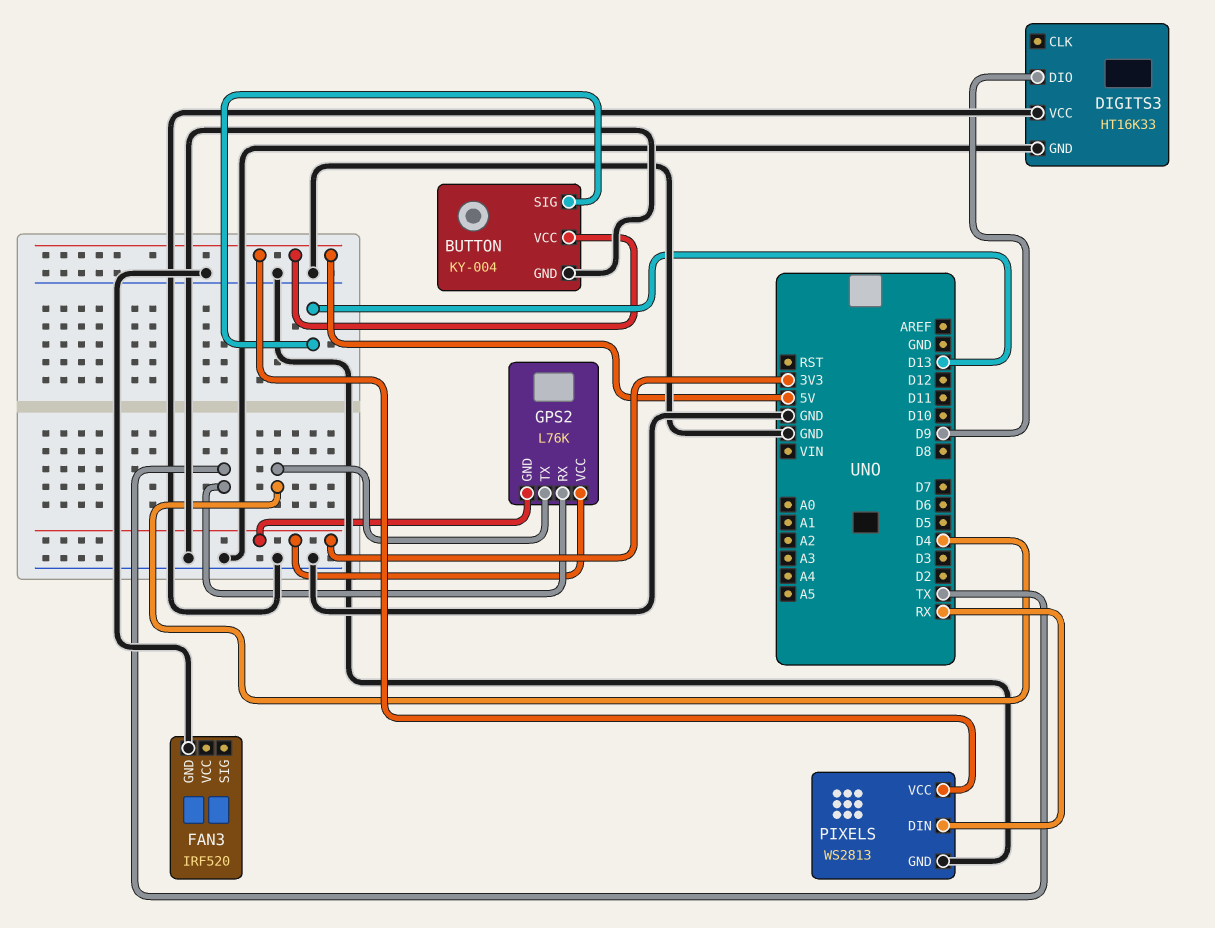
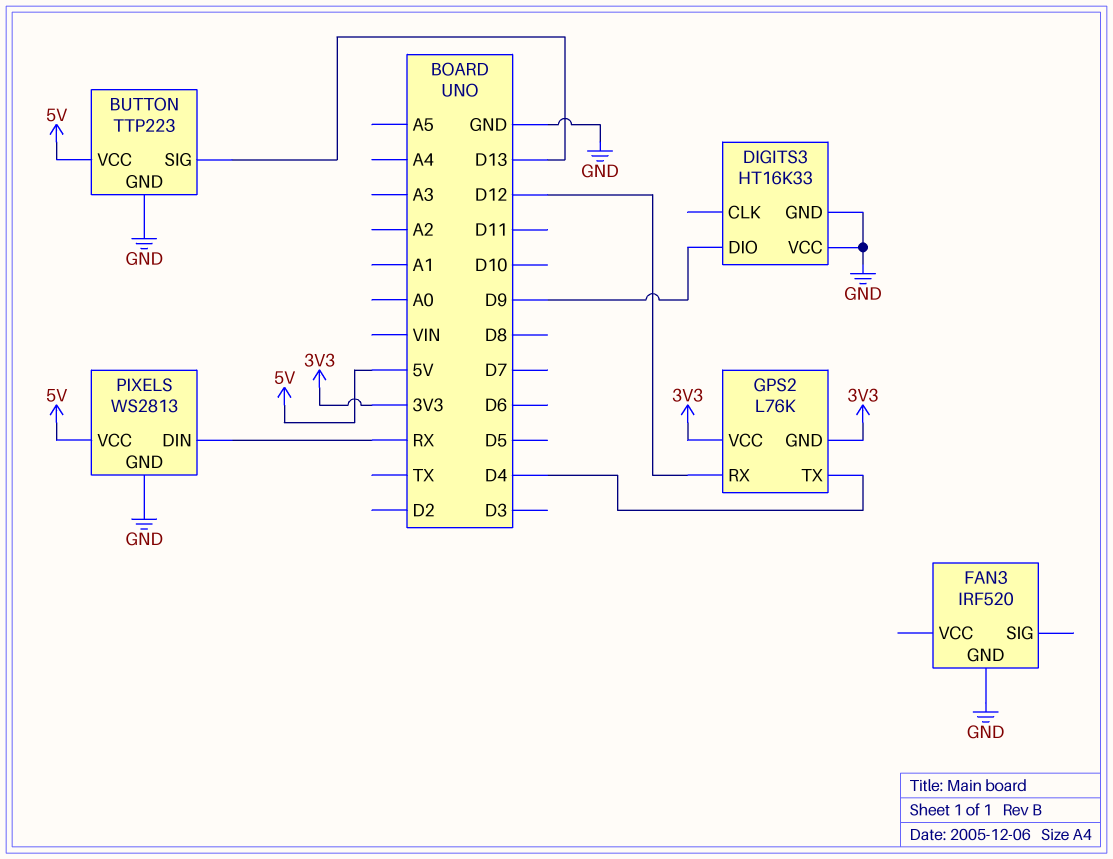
BUTTON: KY-004 -> TTP223
GPS2 pin RX: TX -> D12

